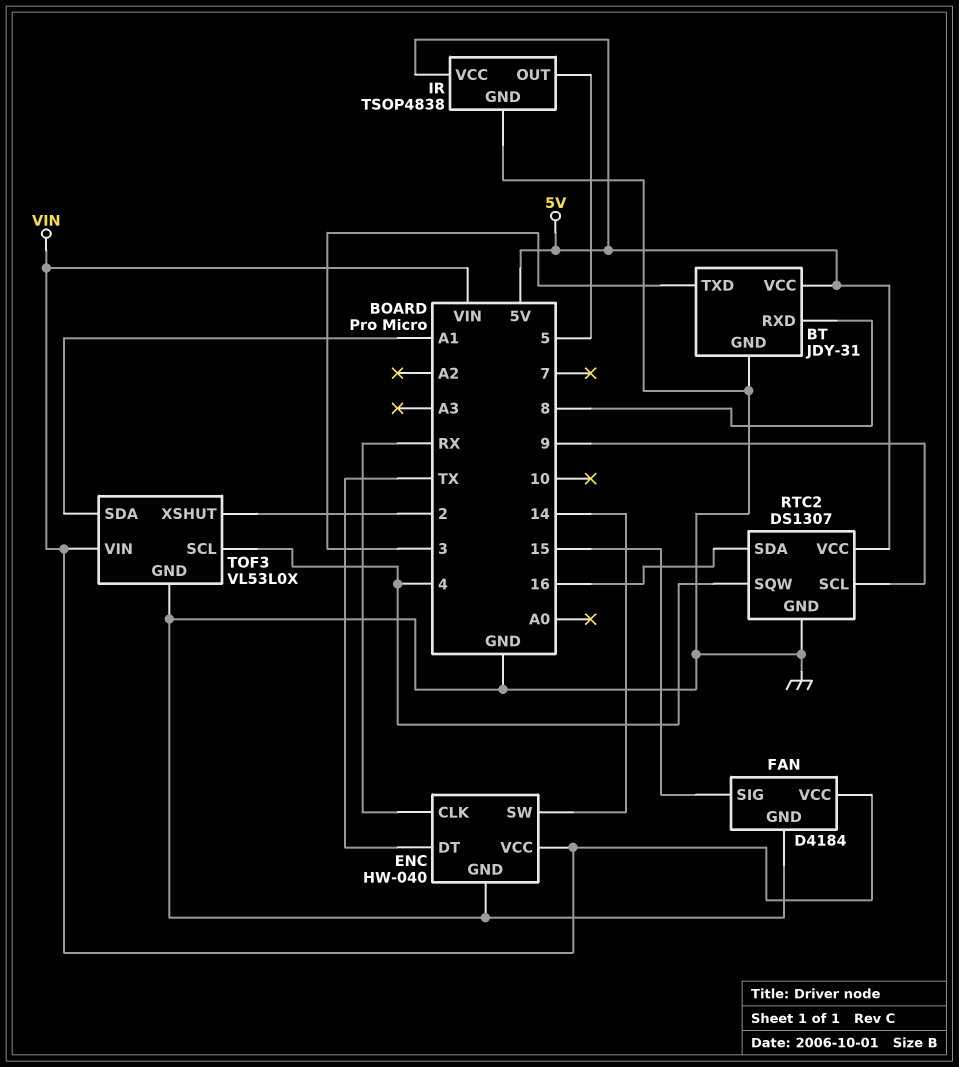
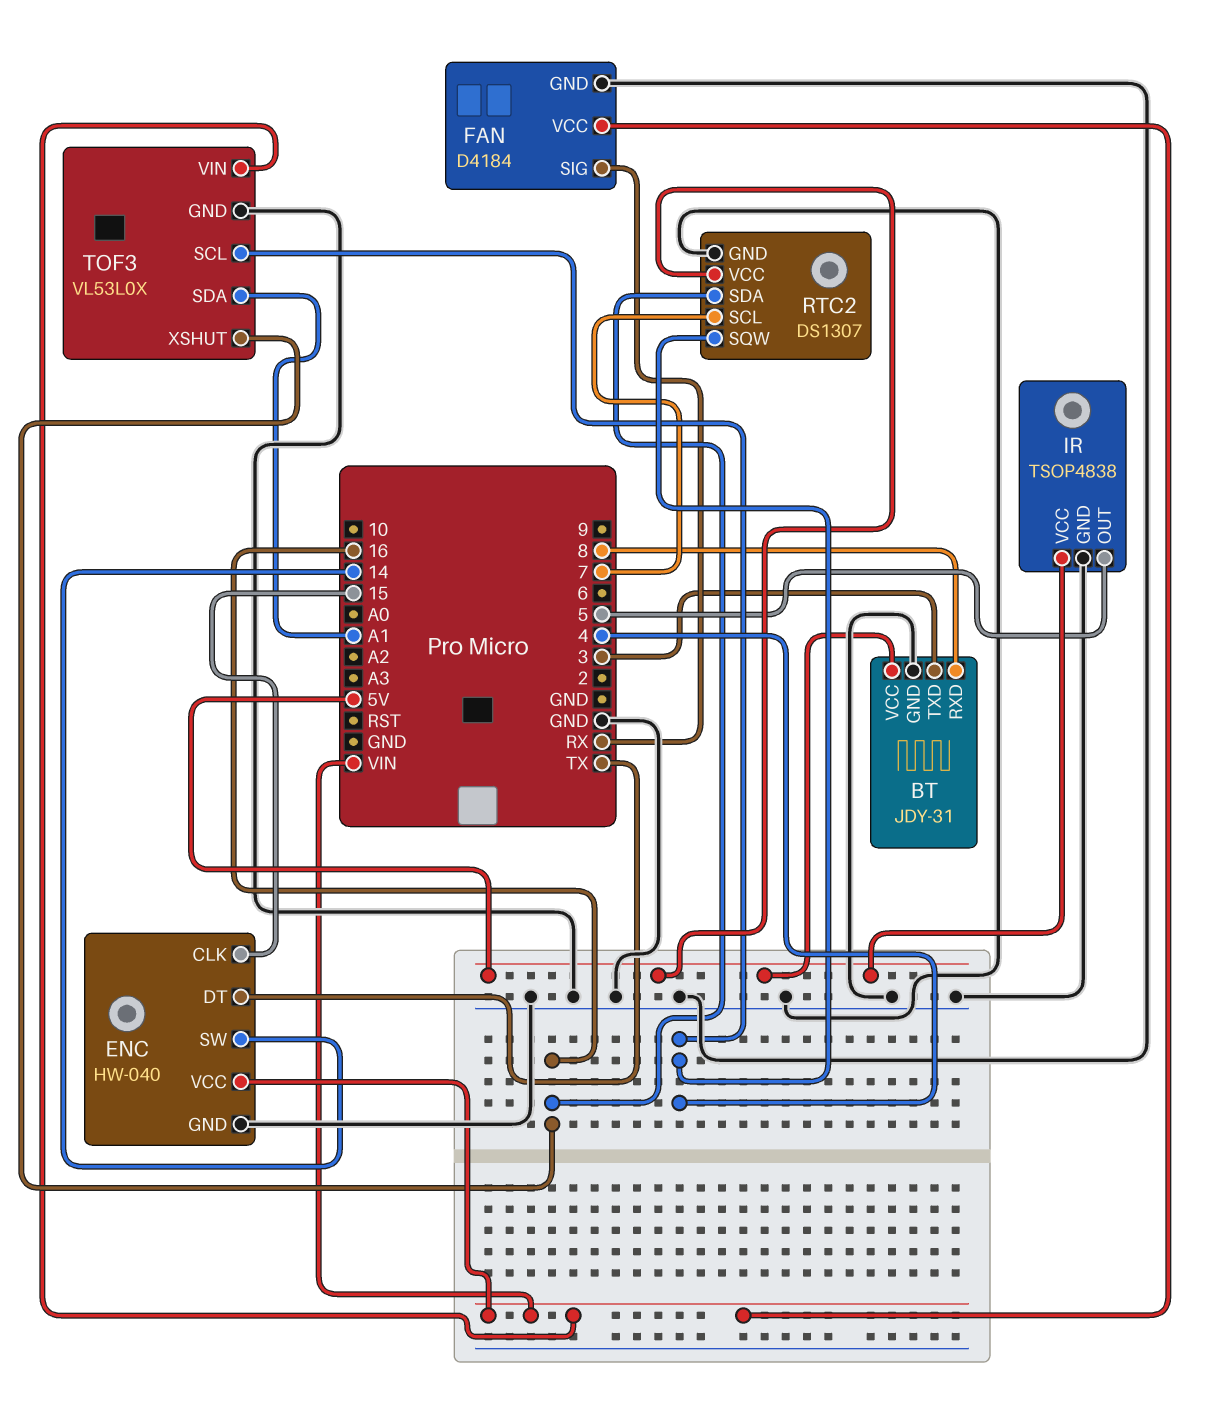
ENC pin CLK: RX -> 15
FAN pin SIG: 15 -> RX
RTC2 pin SCL: 9 -> 7
TOF3 pin XSHUT: 2 -> 16

